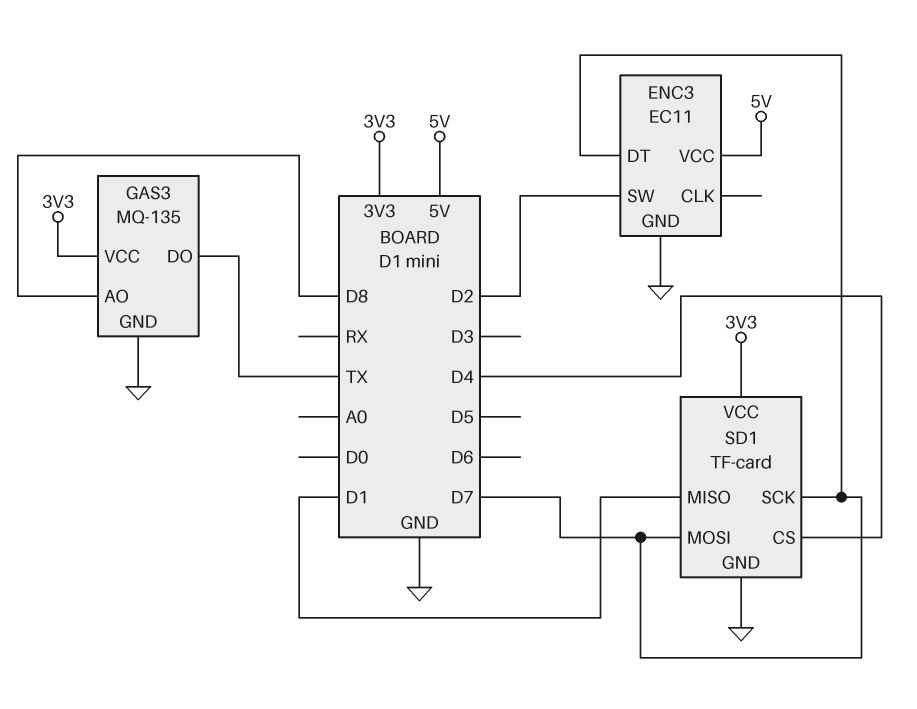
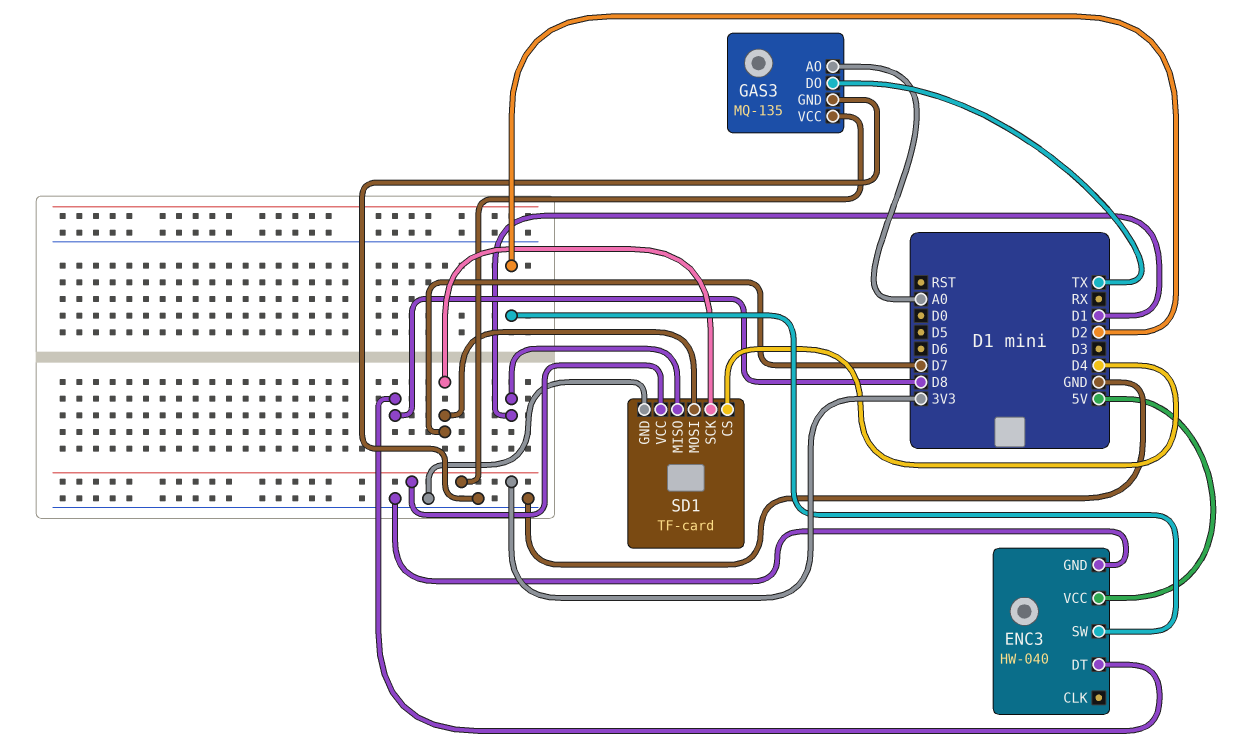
ENC3: EC11 -> HW-040
ENC3 pin DT: D7 -> D8
GAS3 pin AO: D8 -> A0

